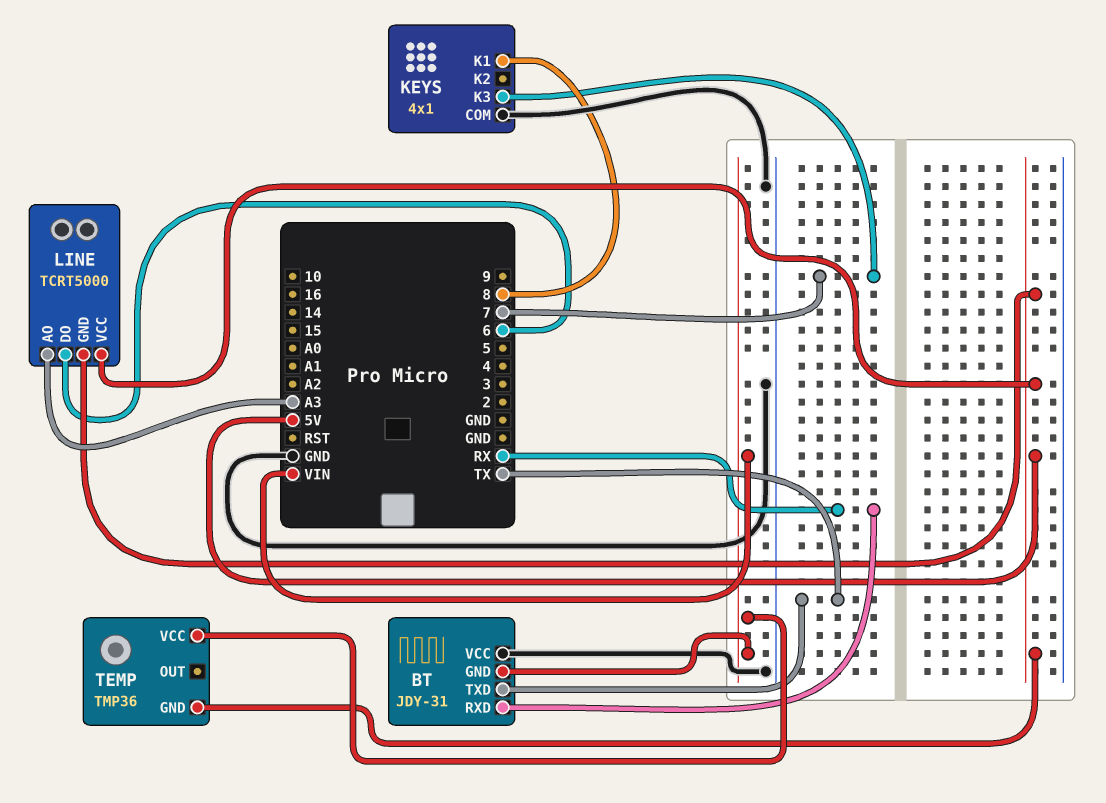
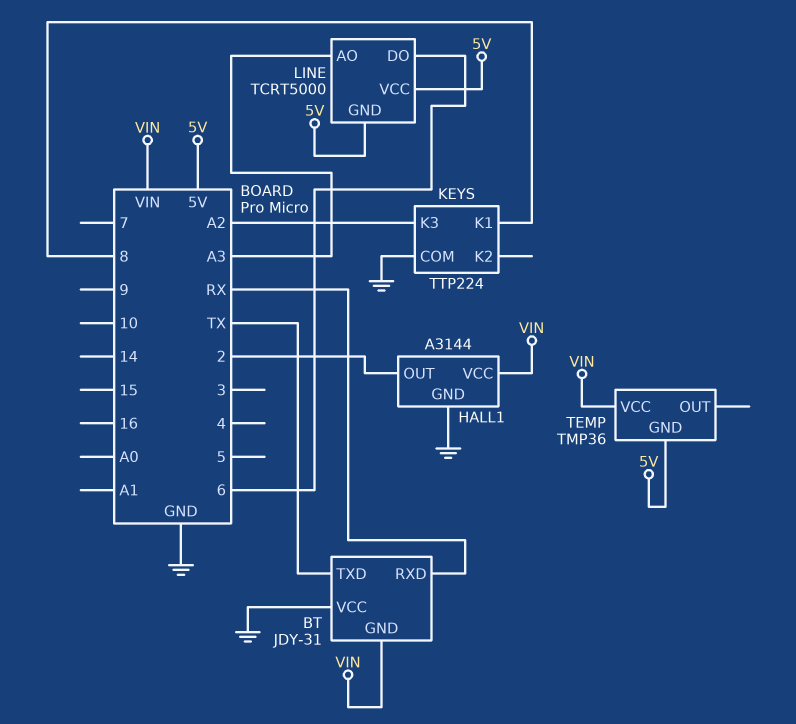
HALL1: none -> A3144
HALL1 pin GND: none -> GND
HALL1 pin OUT: none -> 2
HALL1 pin VCC: none -> VIN
KEYS: 4x1 -> TTP224
KEYS pin K3: 7 -> A2

